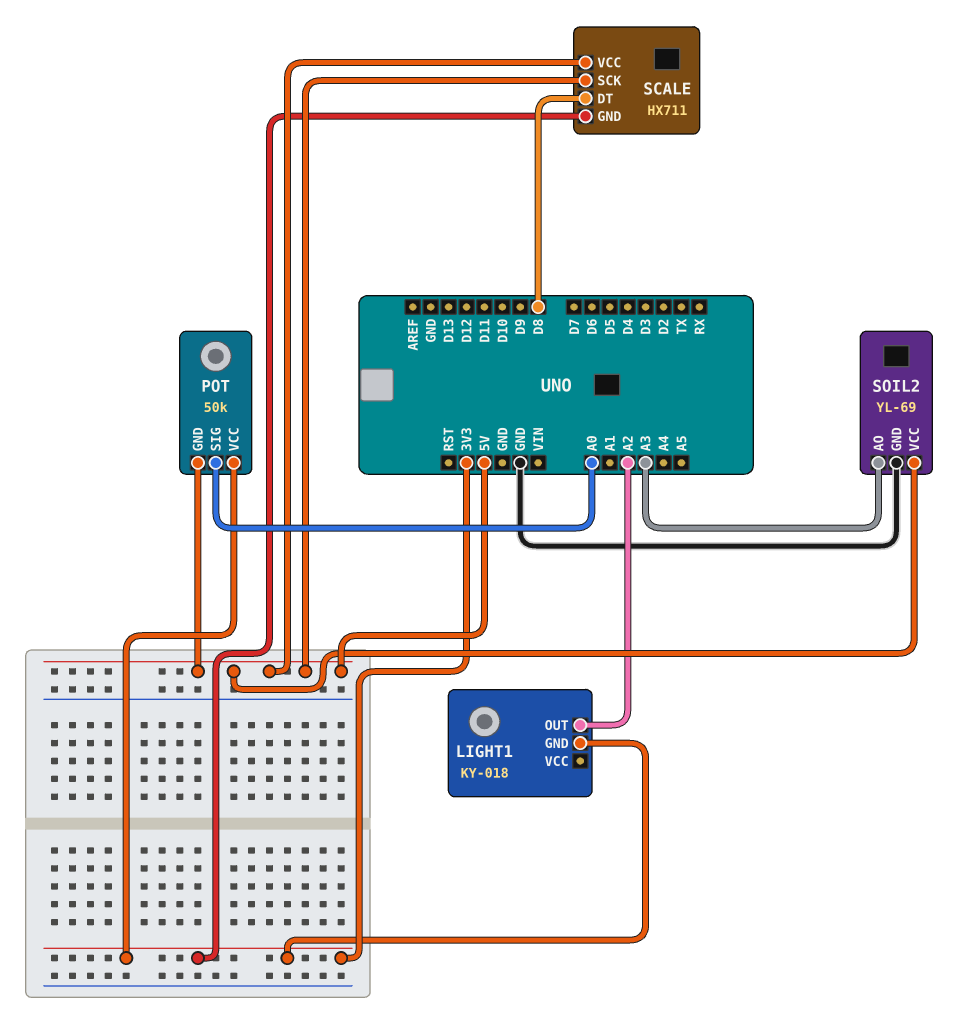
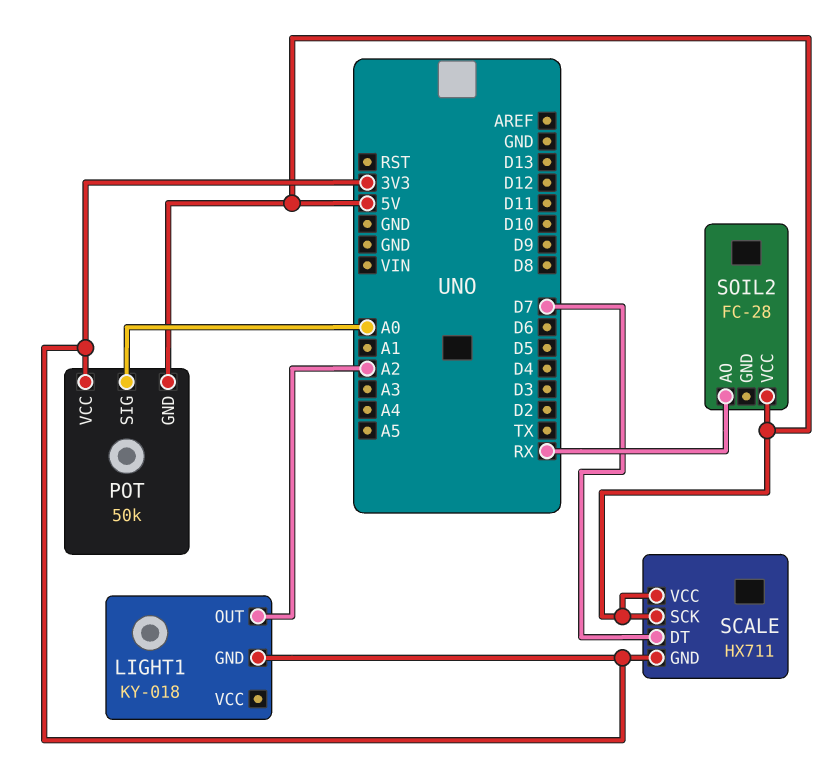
SCALE pin DT: D8 -> D7
SOIL2: YL-69 -> FC-28
SOIL2 pin AO: A3 -> RX
SOIL2 pin GND: GND -> none

